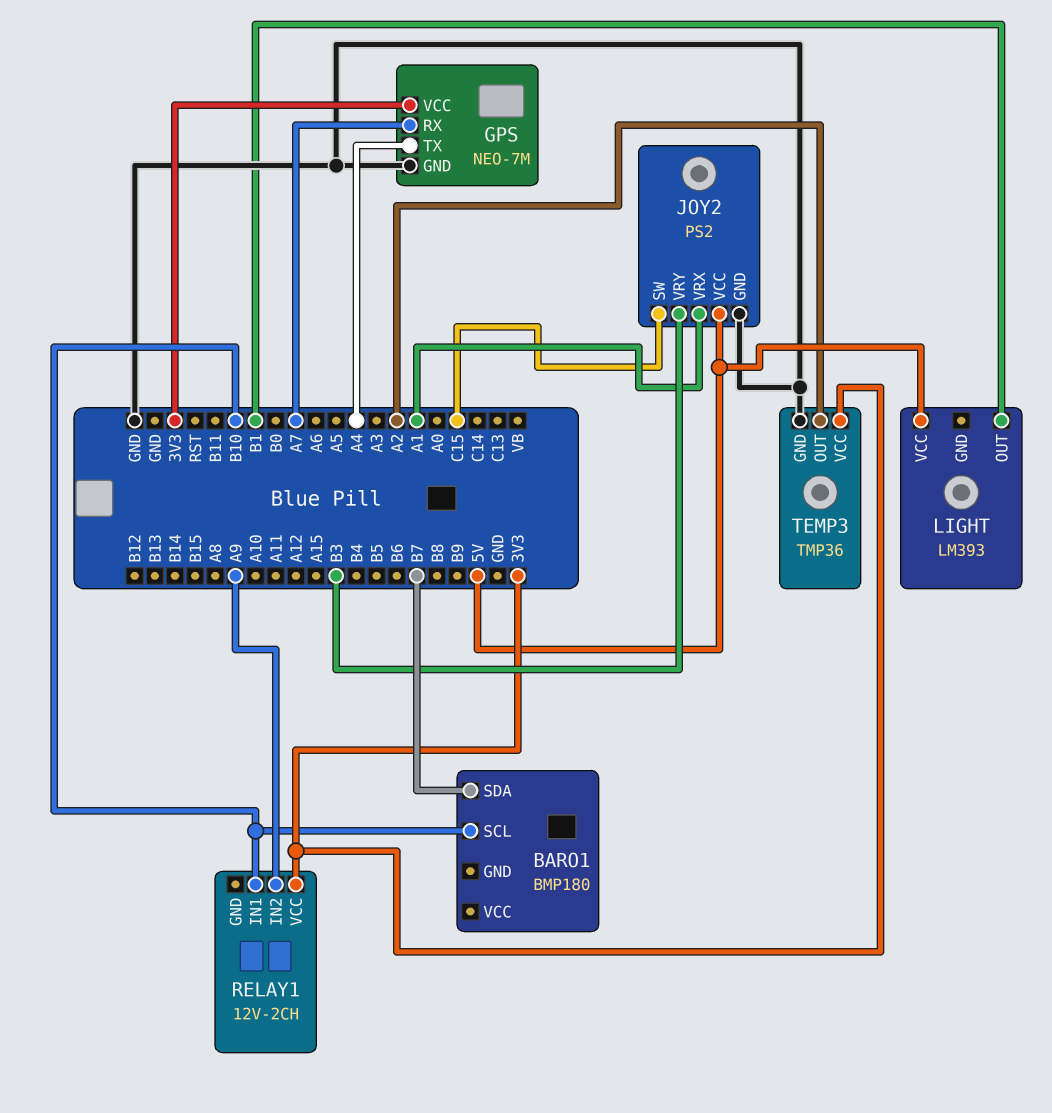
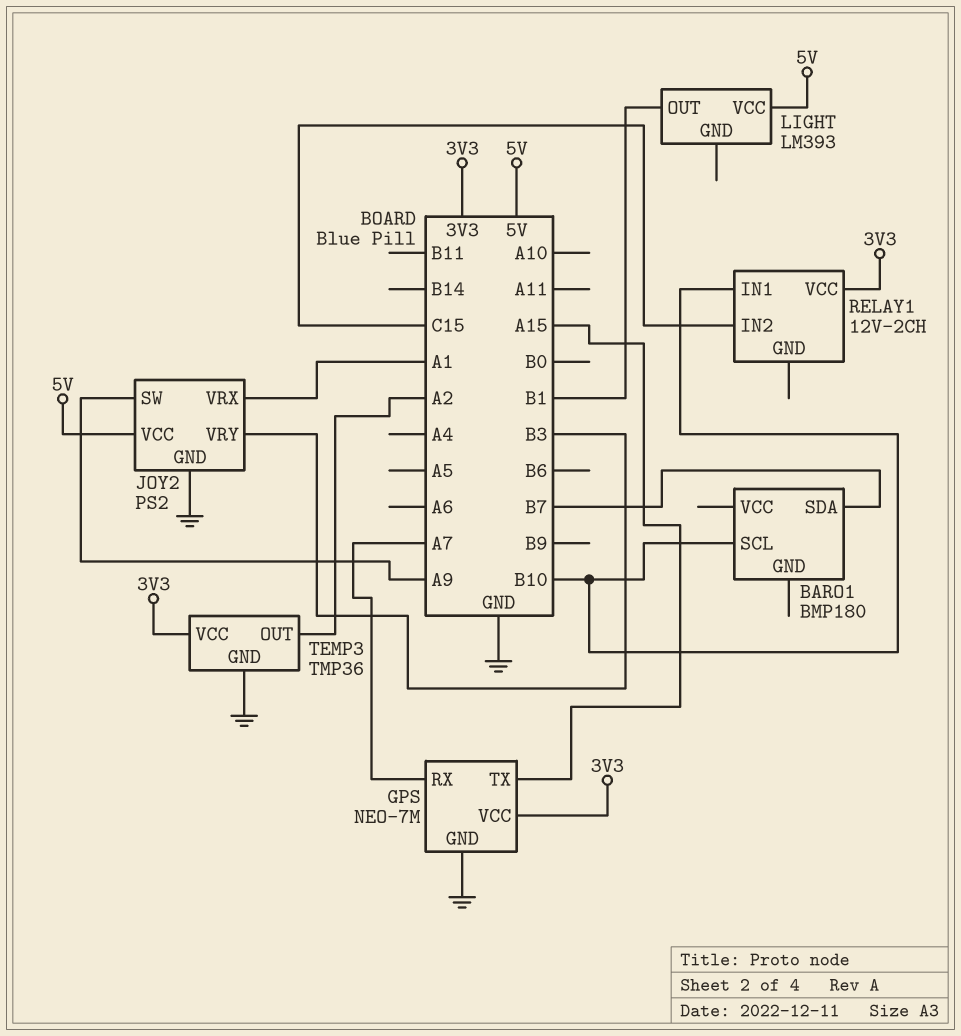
GPS pin TX: A4 -> A15
JOY2 pin SW: C15 -> A9
RELAY1 pin IN2: A9 -> C15

